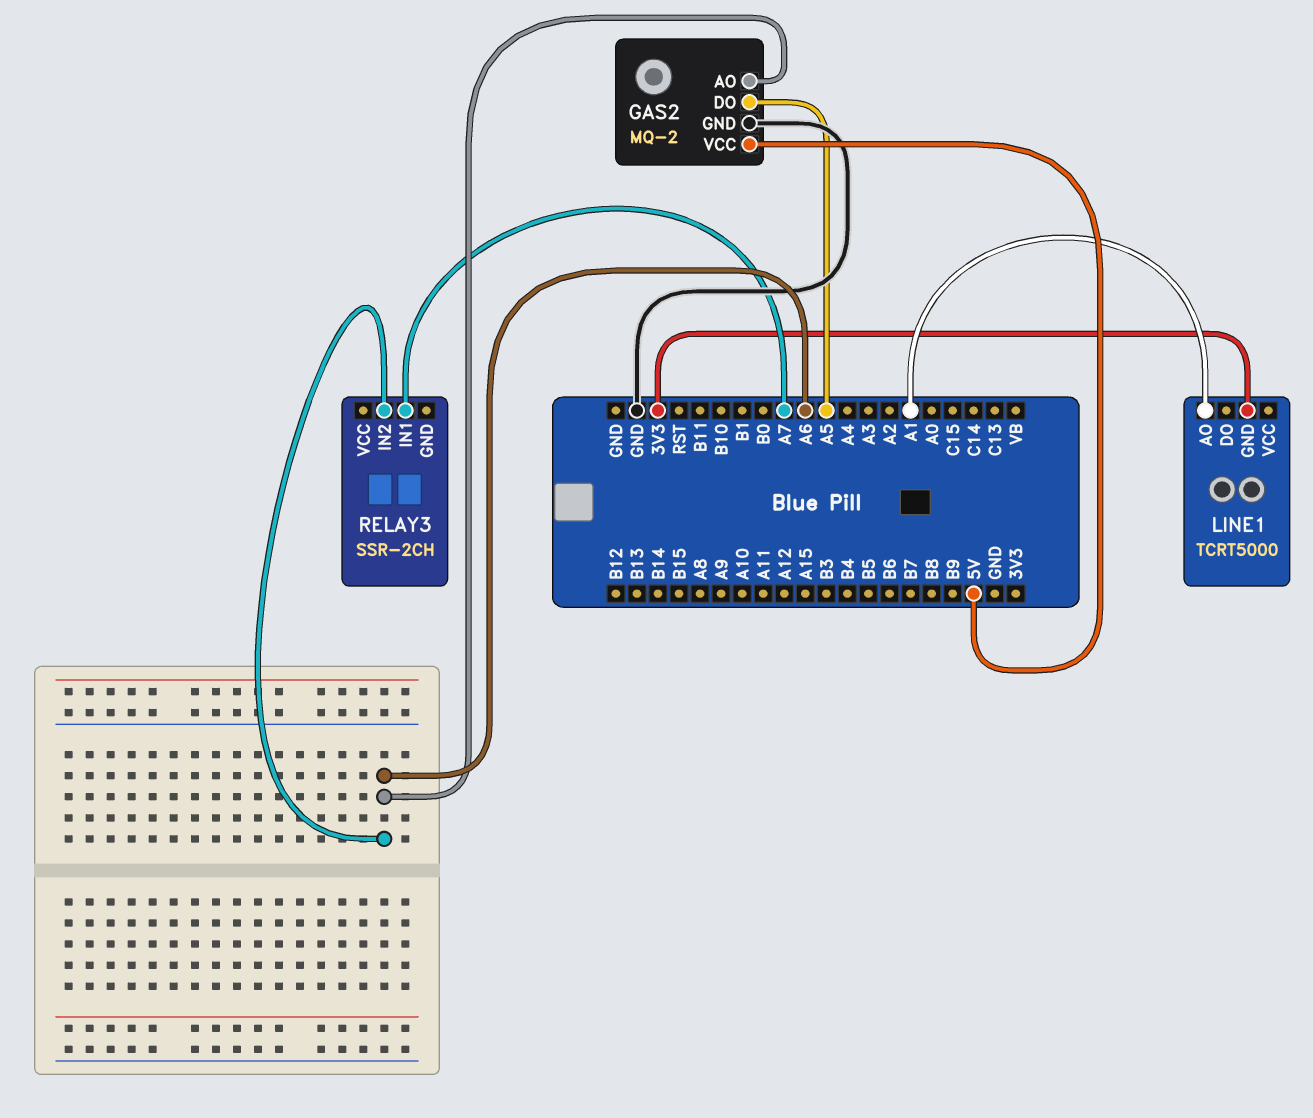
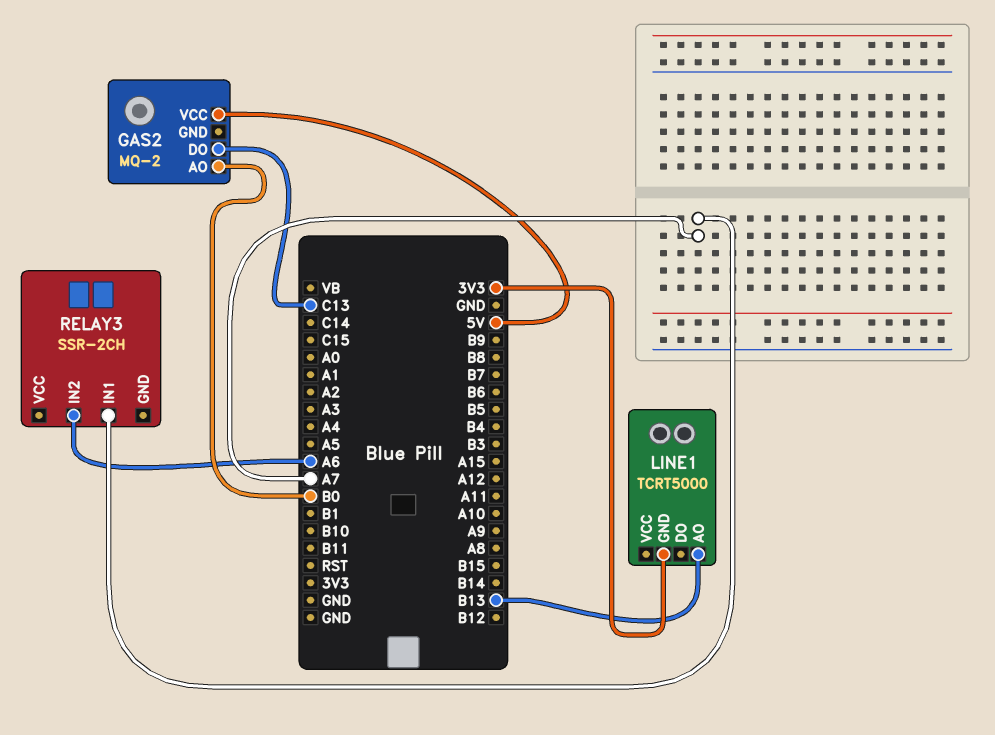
GAS2 pin AO: A6 -> B0
GAS2 pin DO: A5 -> C13
GAS2 pin GND: GND -> none
LINE1 pin AO: A1 -> B13

